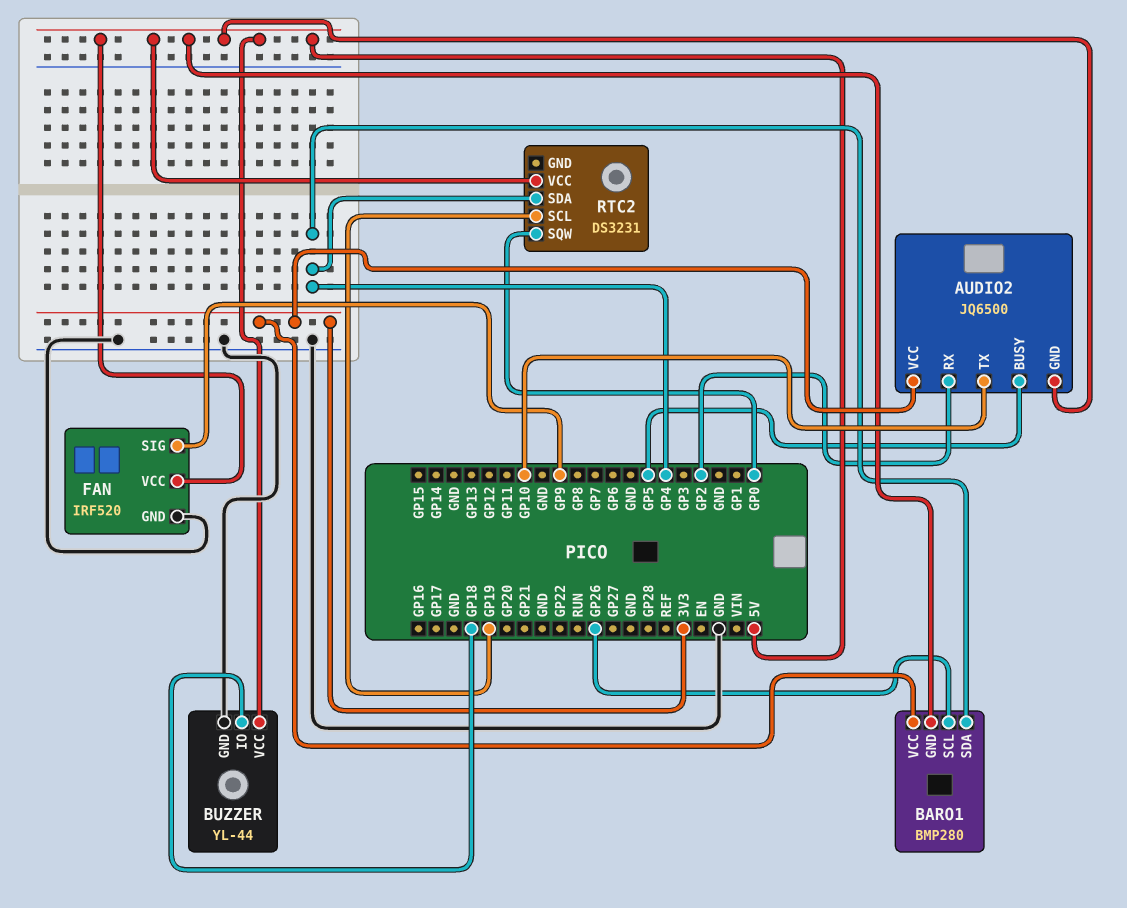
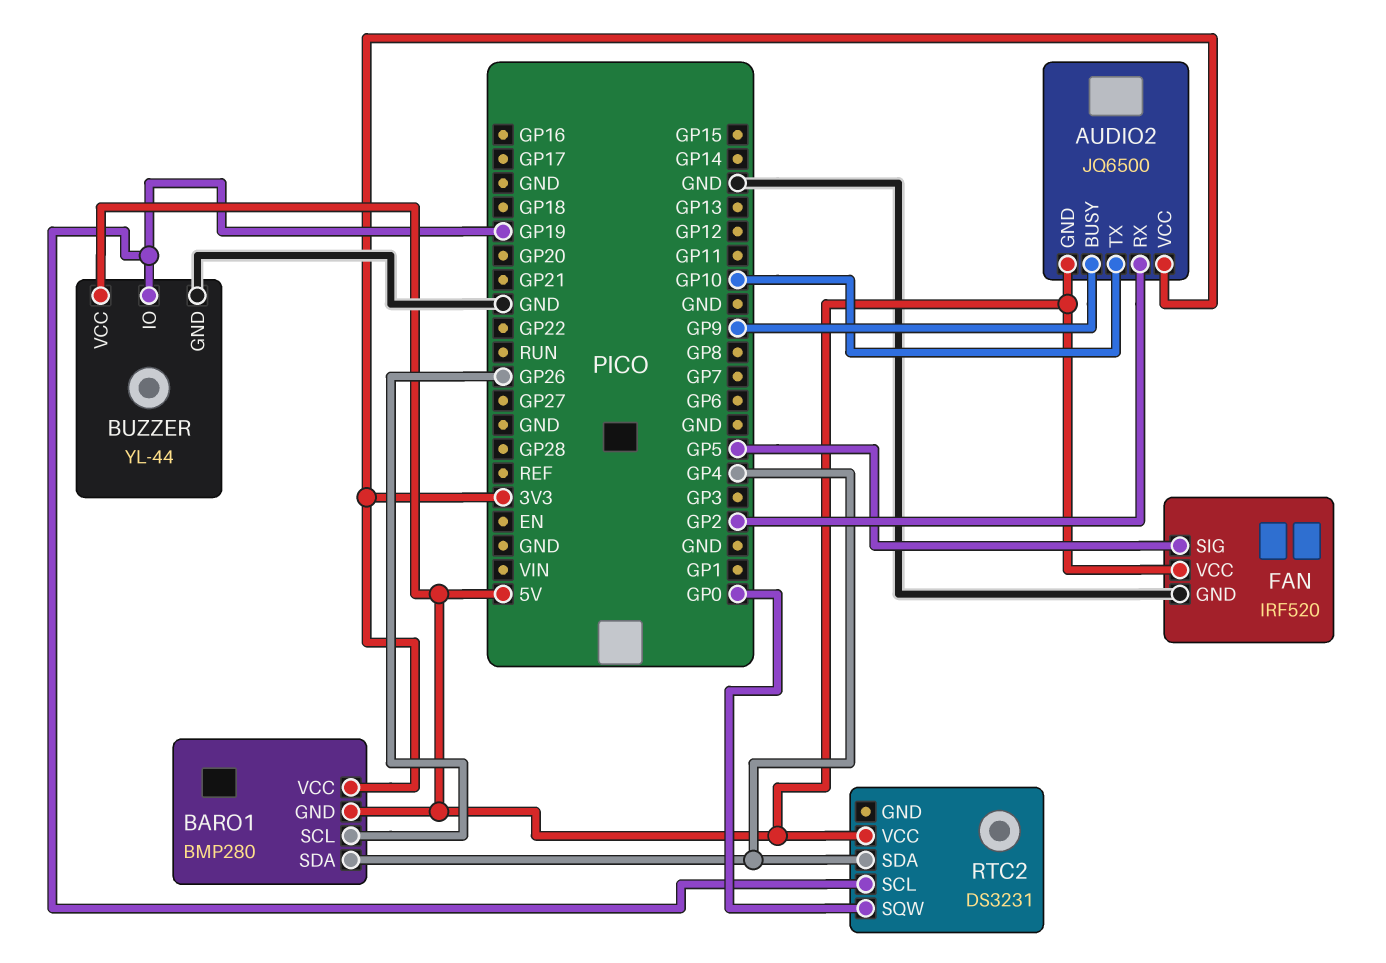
AUDIO2 pin BUSY: GP5 -> GP9
BUZZER pin IO: GP18 -> GP19
FAN pin SIG: GP9 -> GP5

